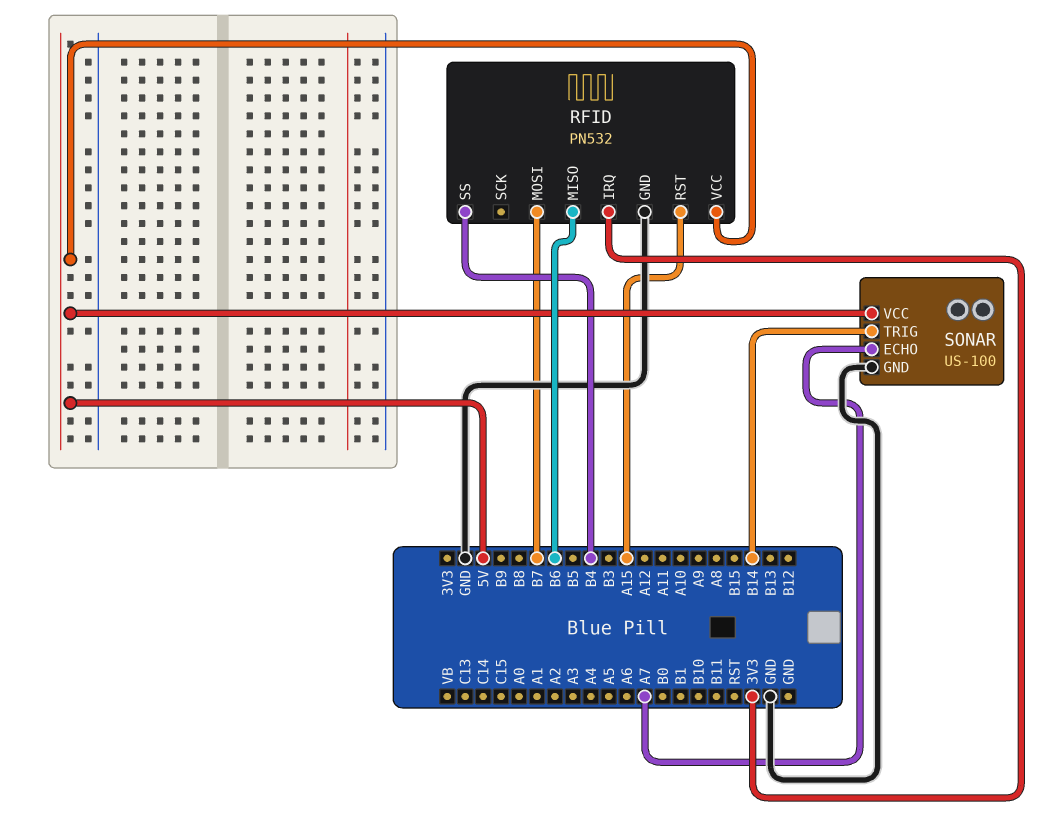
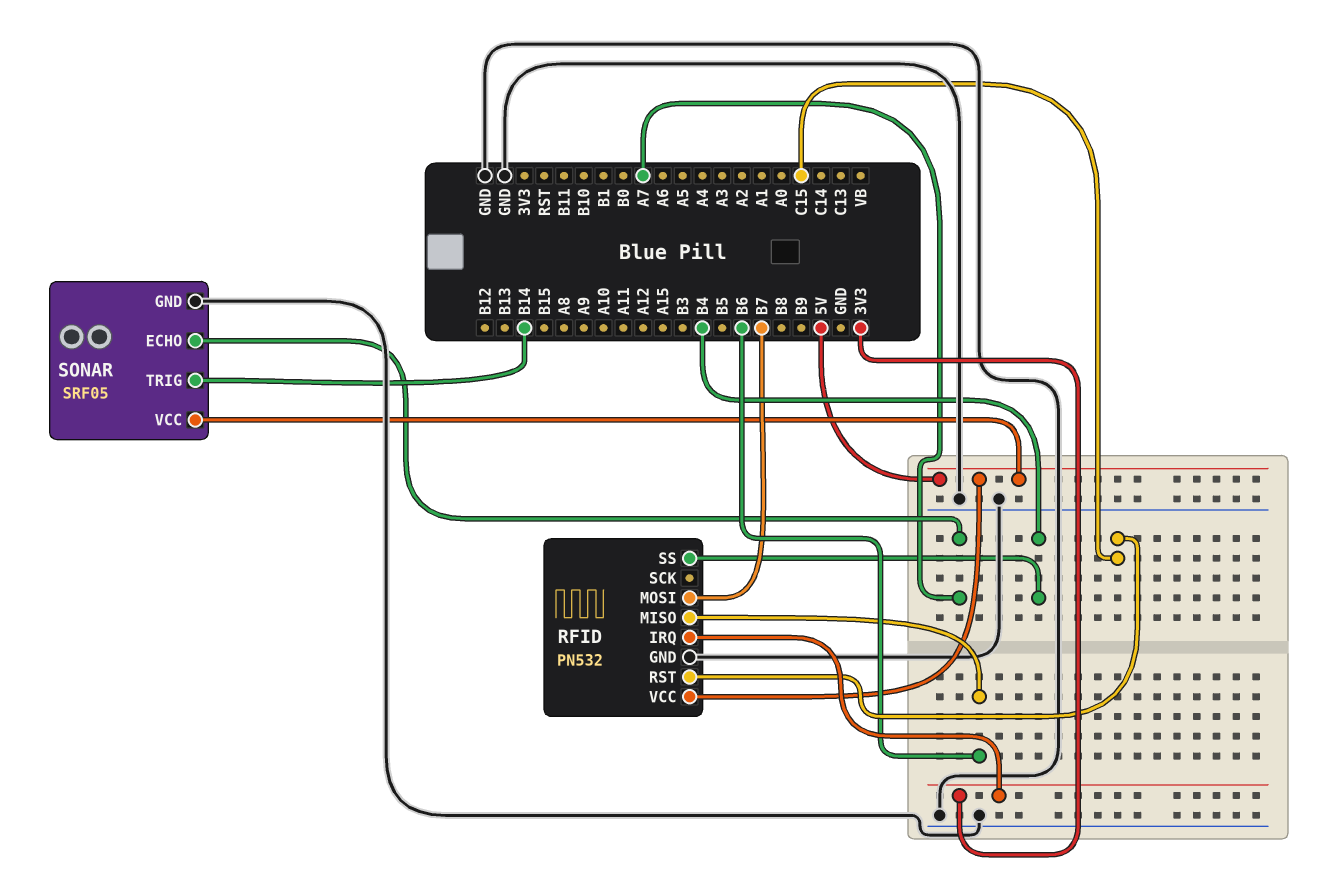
RFID pin RST: A15 -> C15
SONAR: US-100 -> SRF05

